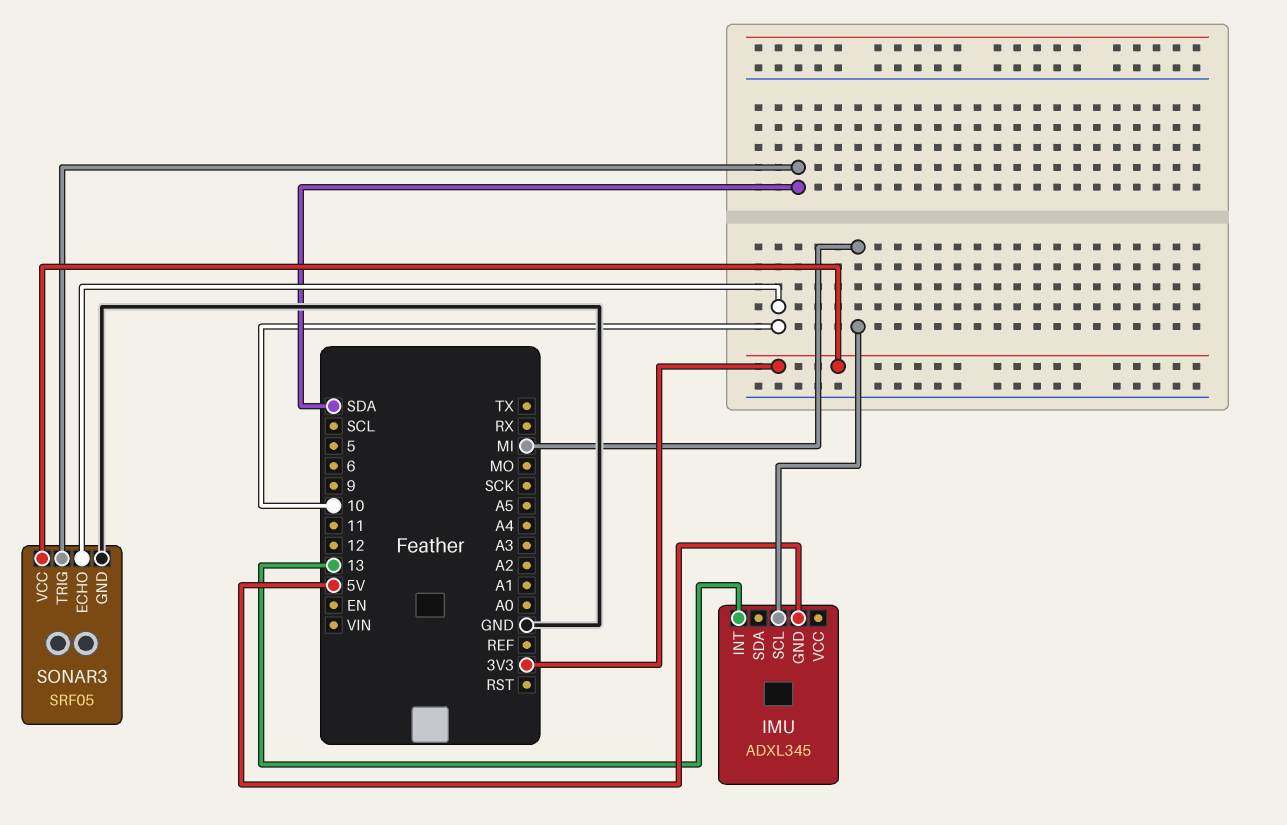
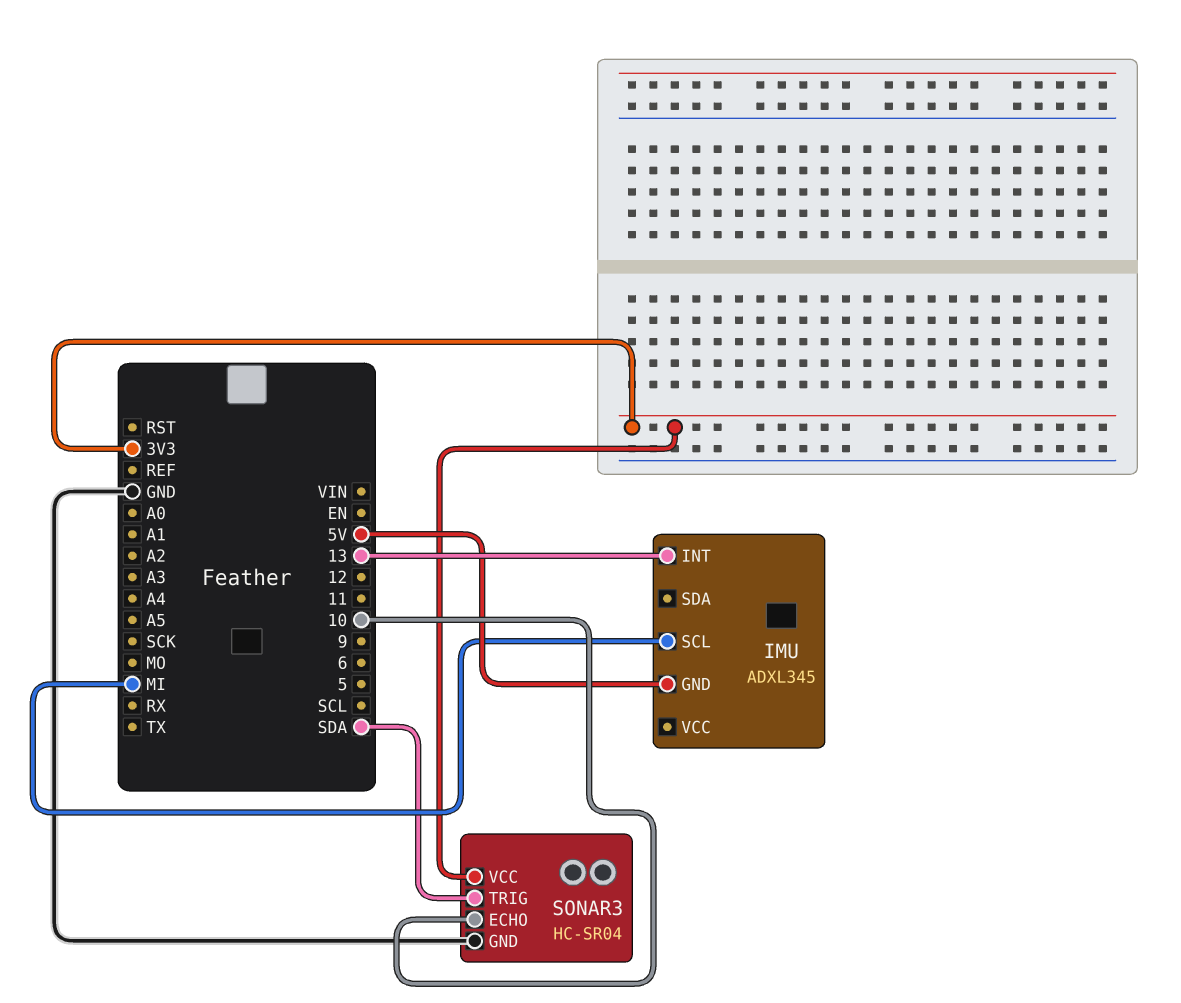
SONAR3: SRF05 -> HC-SR04

